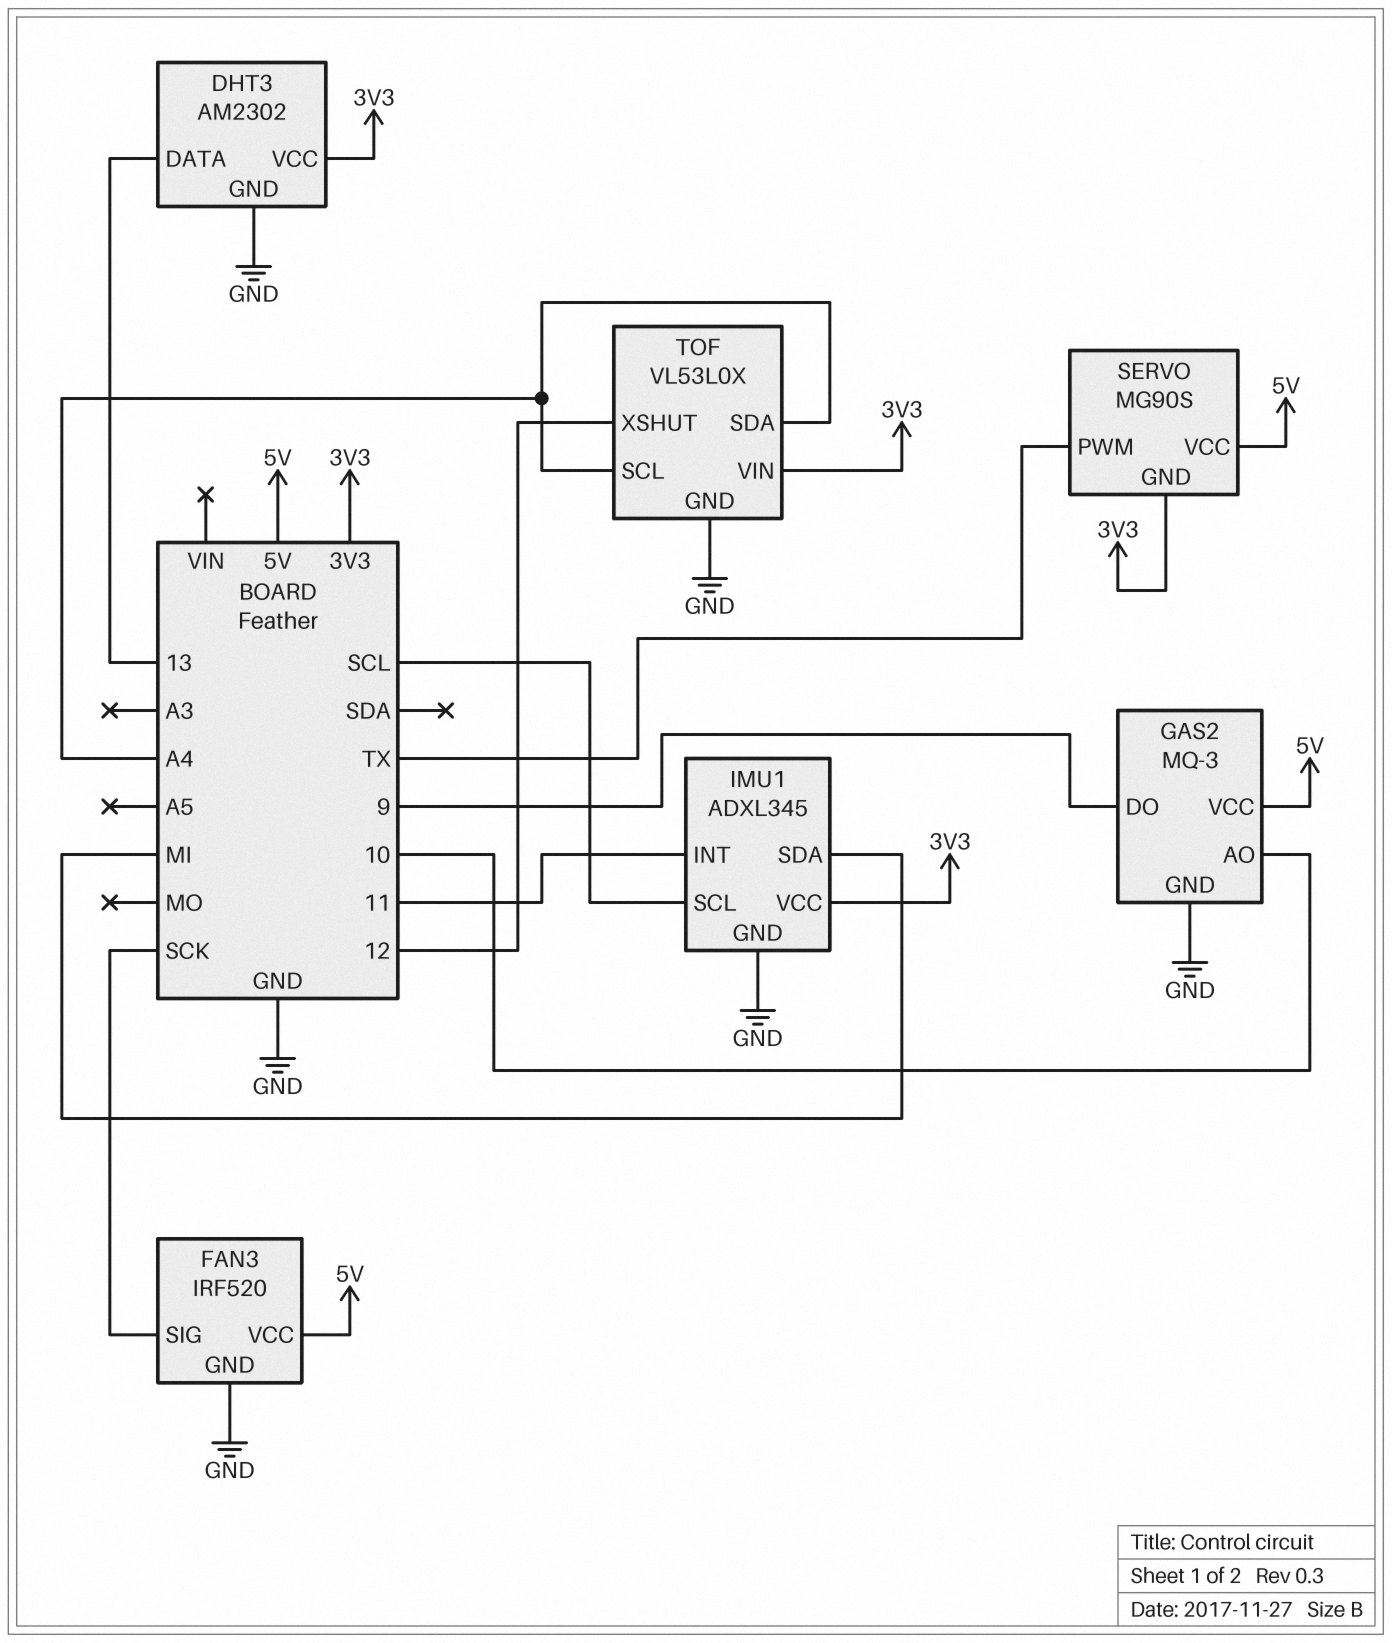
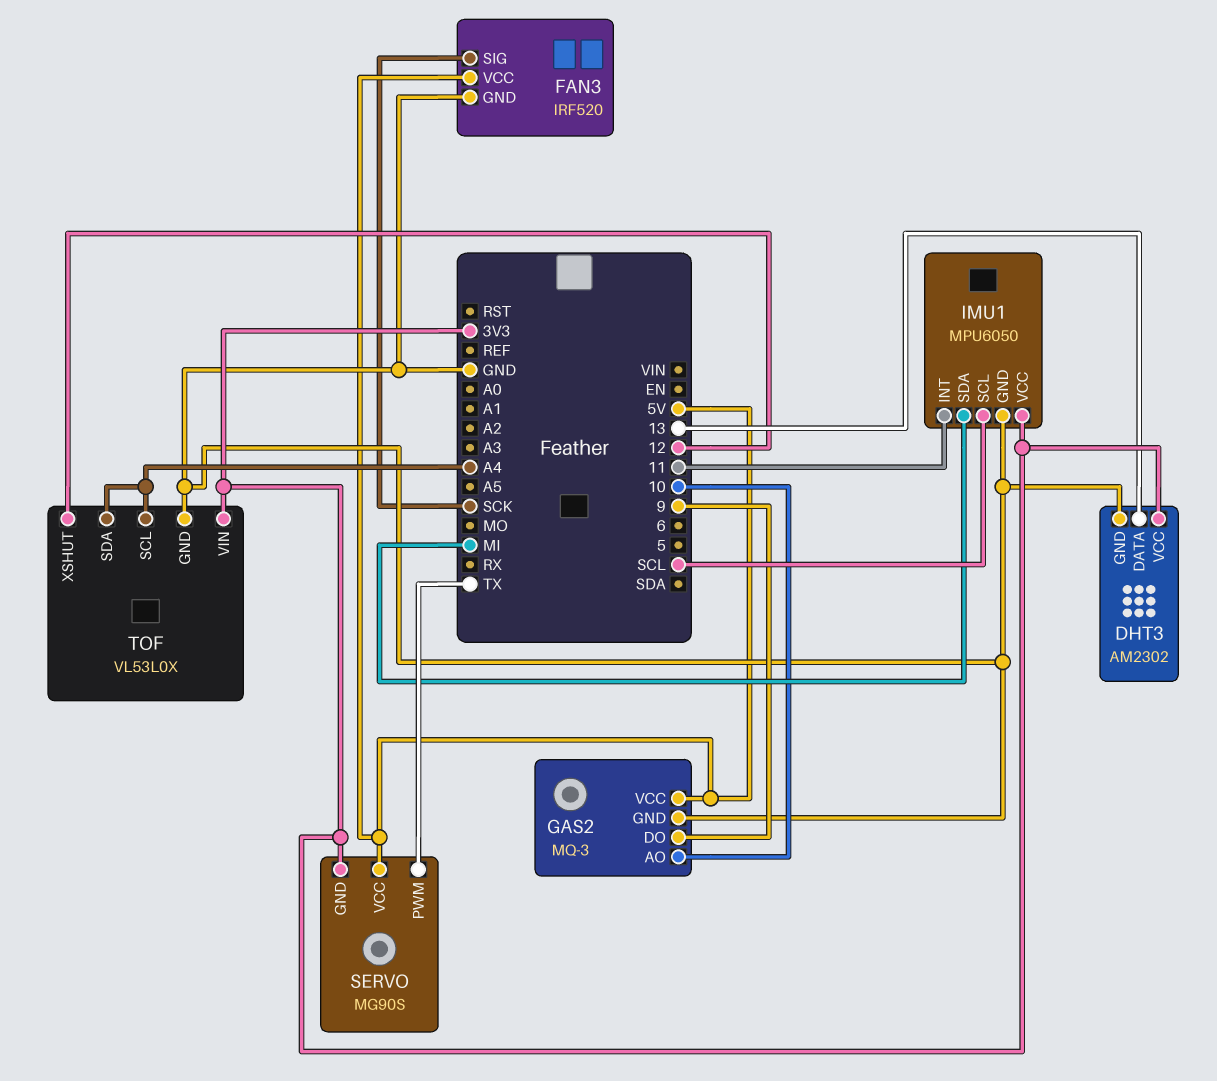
IMU1: ADXL345 -> MPU6050

